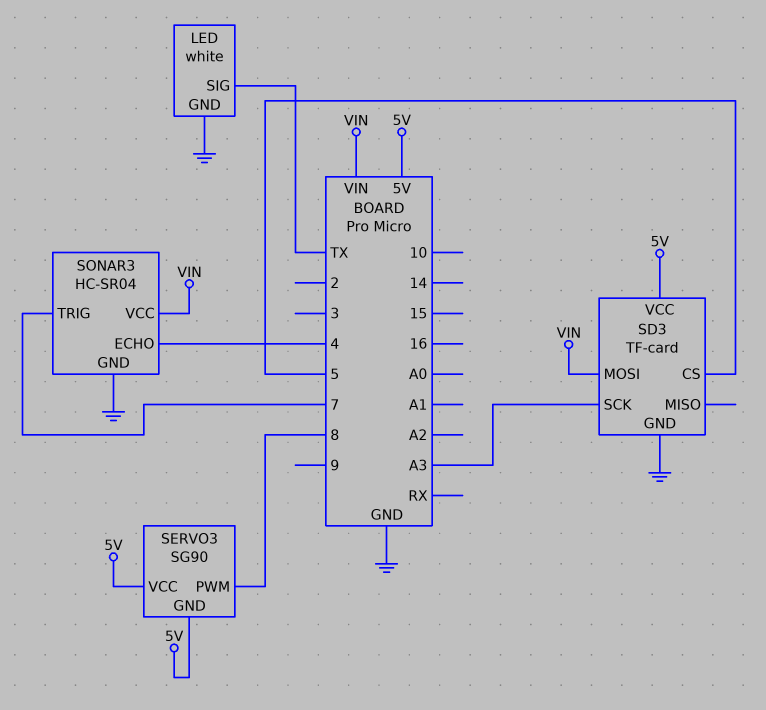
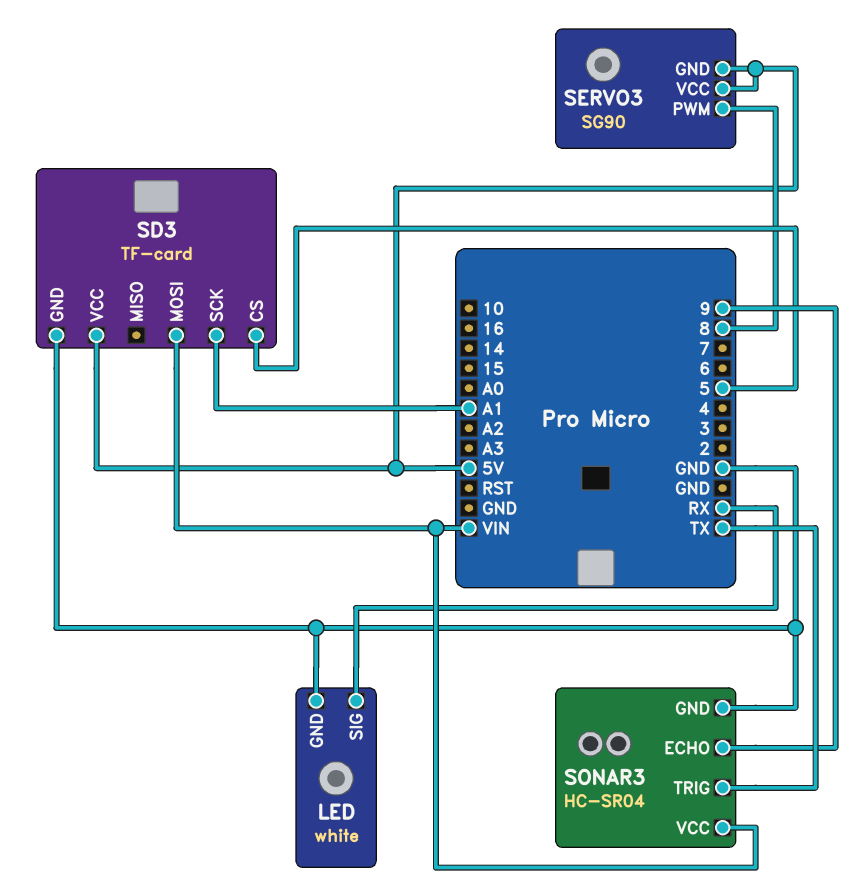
LED pin SIG: TX -> RX
SD3 pin SCK: A3 -> A1
SONAR3 pin ECHO: 4 -> 9
SONAR3 pin TRIG: 7 -> TX

